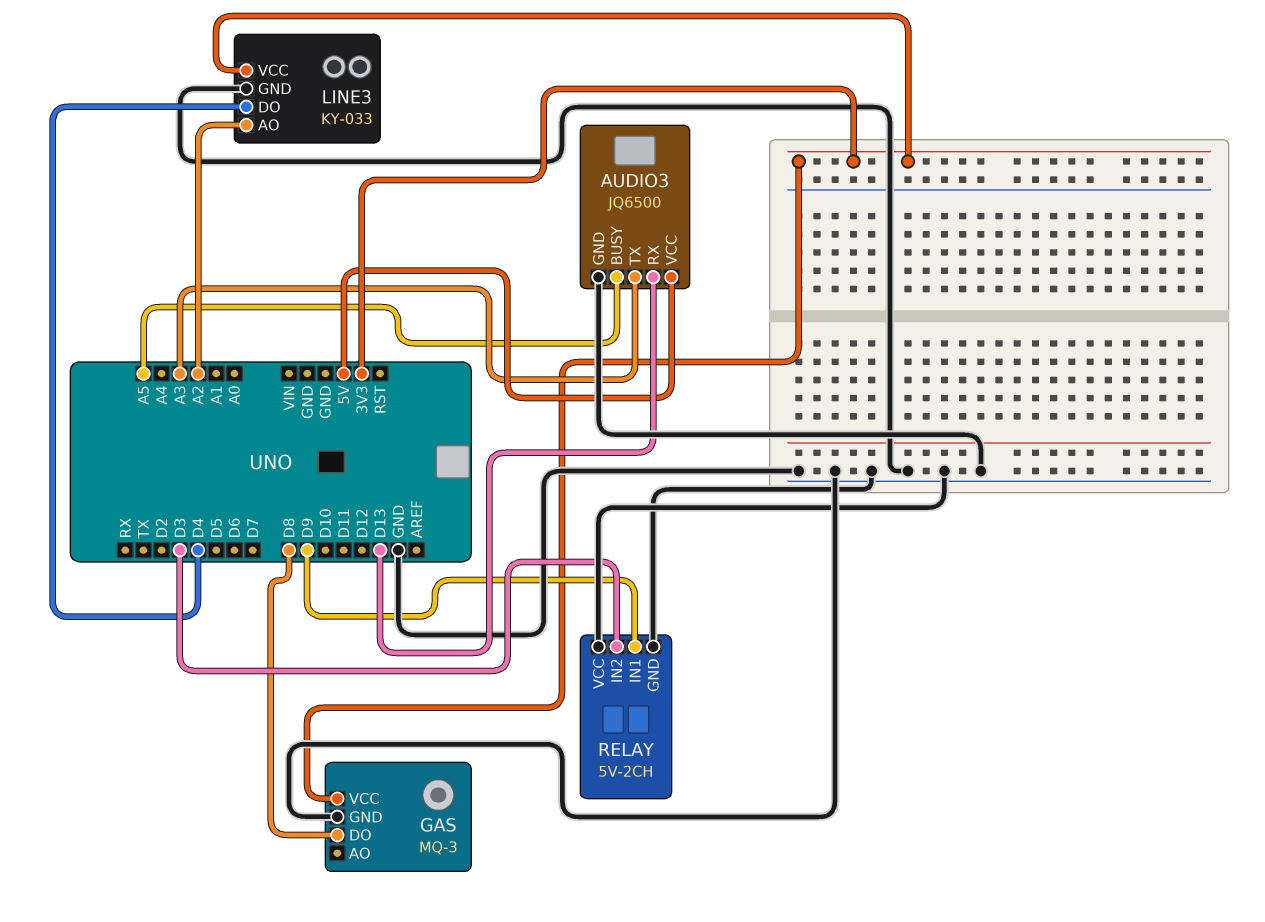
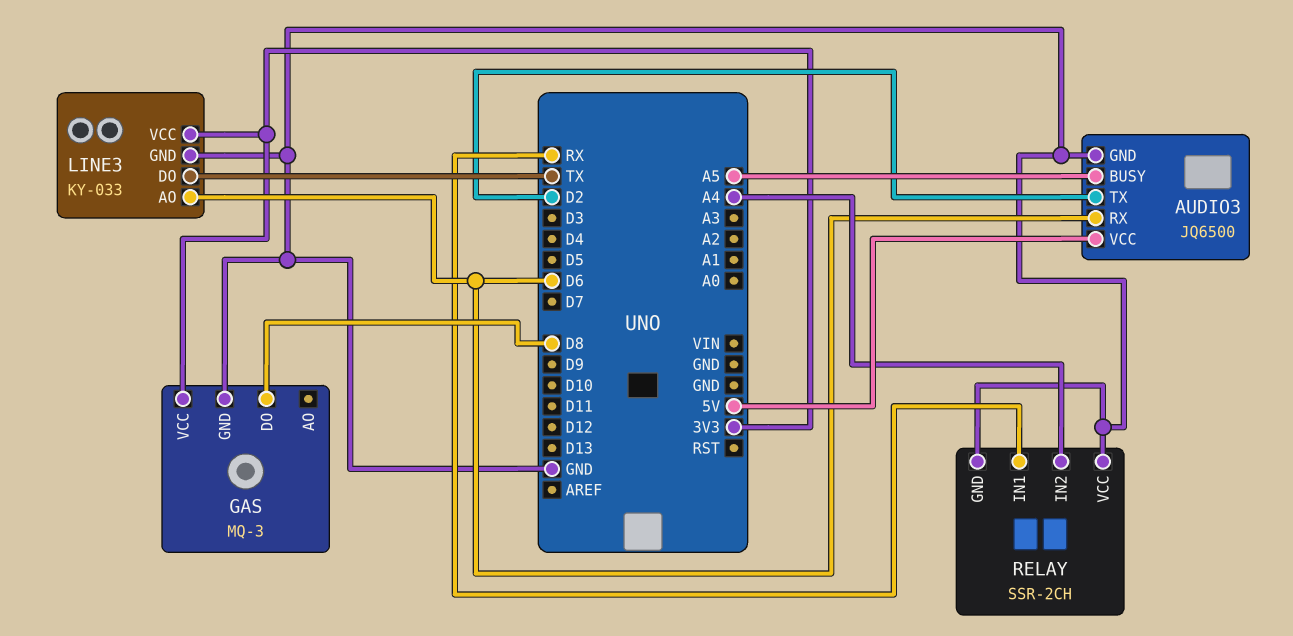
AUDIO3 pin RX: D13 -> D6
AUDIO3 pin TX: A3 -> D2
LINE3 pin AO: A2 -> D6
LINE3 pin DO: D4 -> TX
RELAY: 5V-2CH -> SSR-2CH
RELAY pin IN1: D9 -> RX
RELAY pin IN2: D3 -> A4

